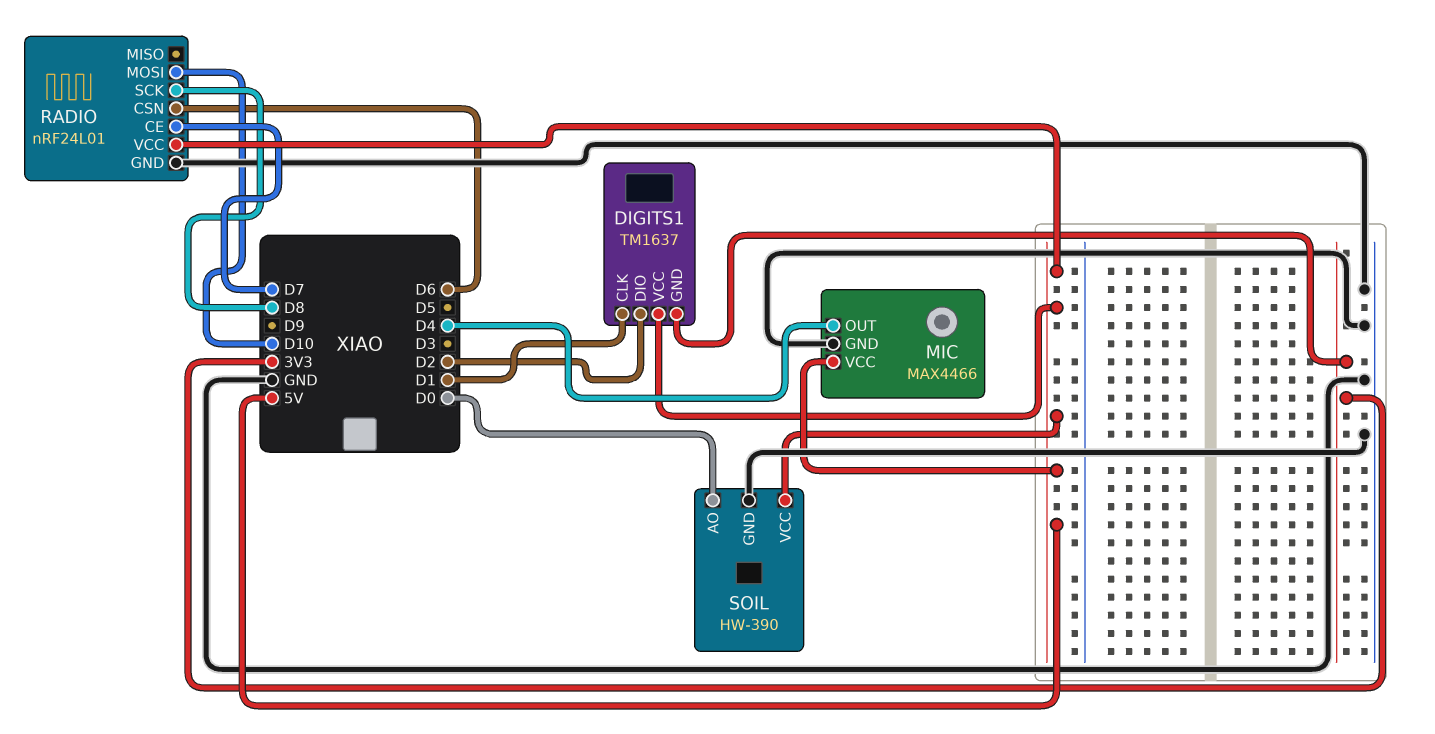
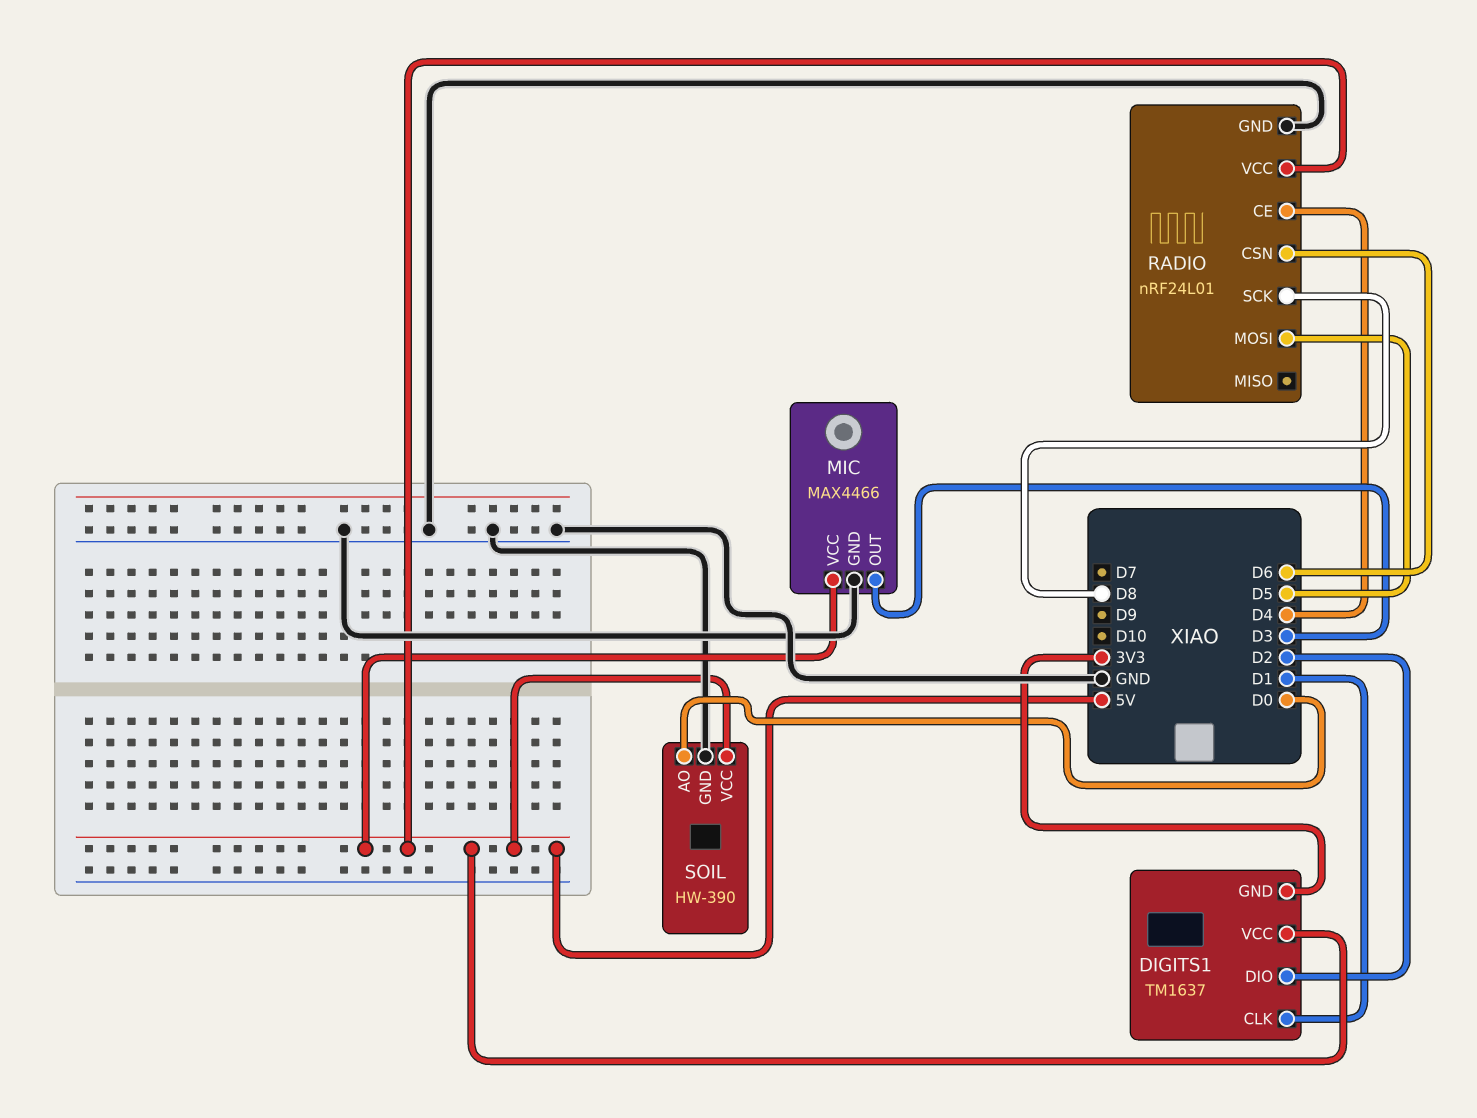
MIC pin OUT: D4 -> D3
RADIO pin CE: D7 -> D4
RADIO pin MOSI: D10 -> D5

